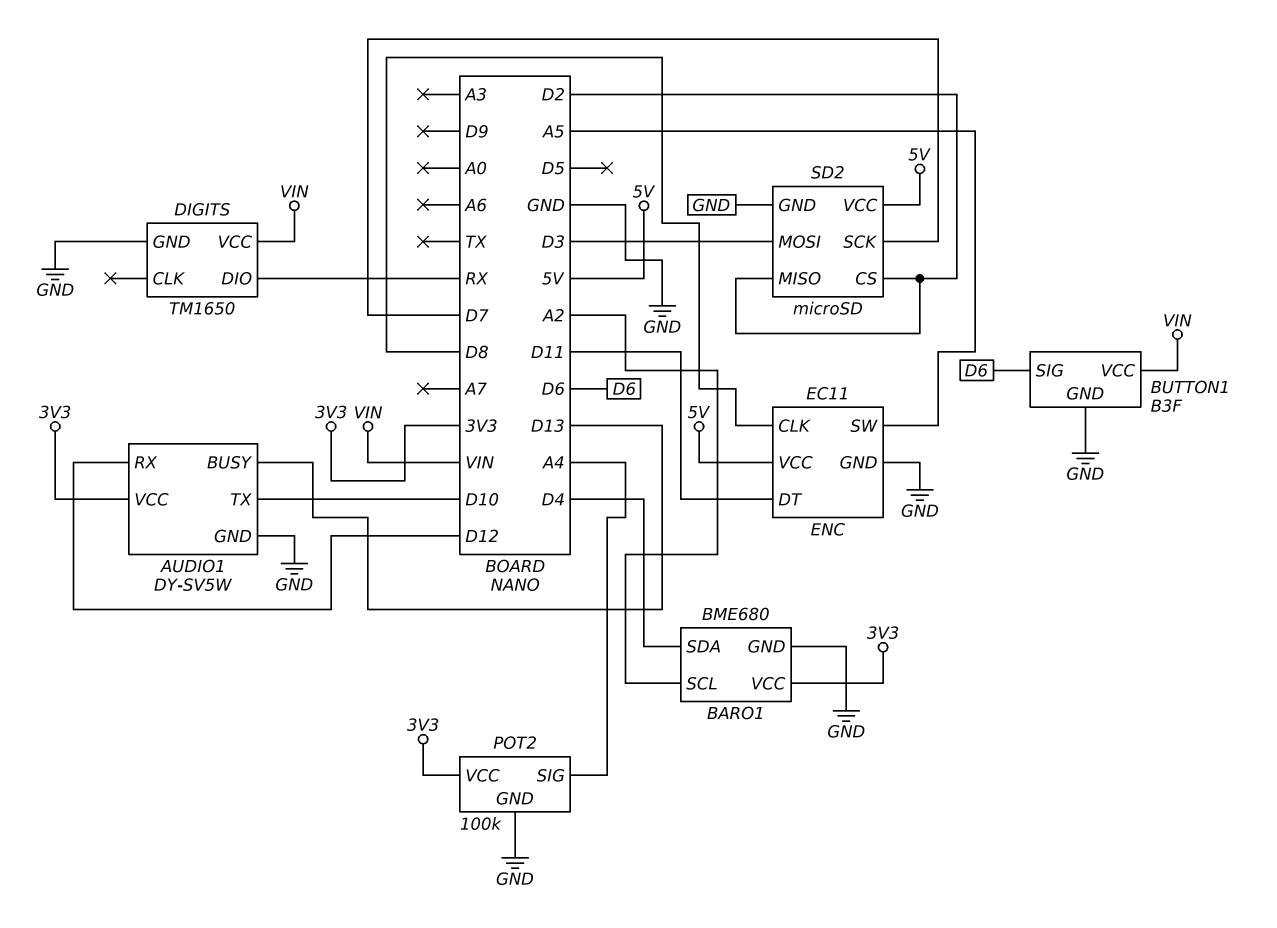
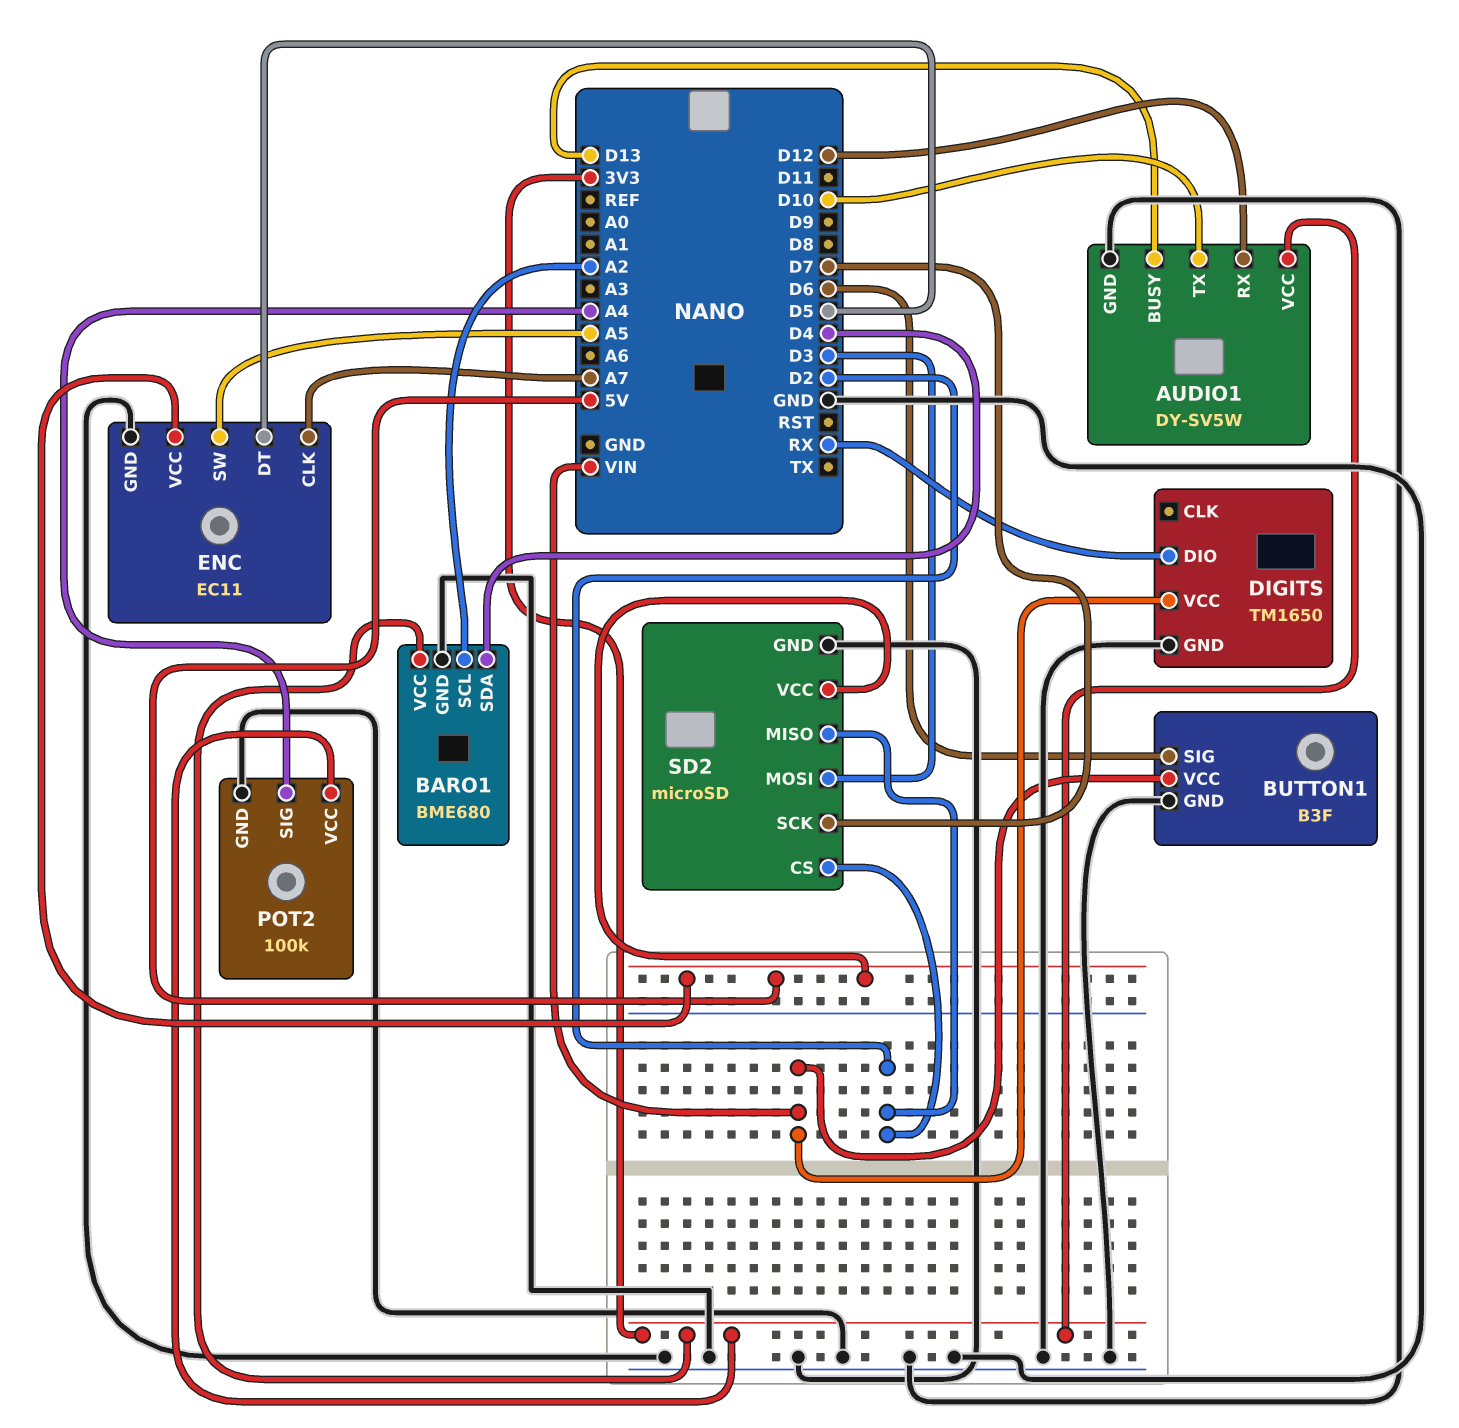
ENC pin CLK: D8 -> A7
ENC pin DT: D11 -> D5

